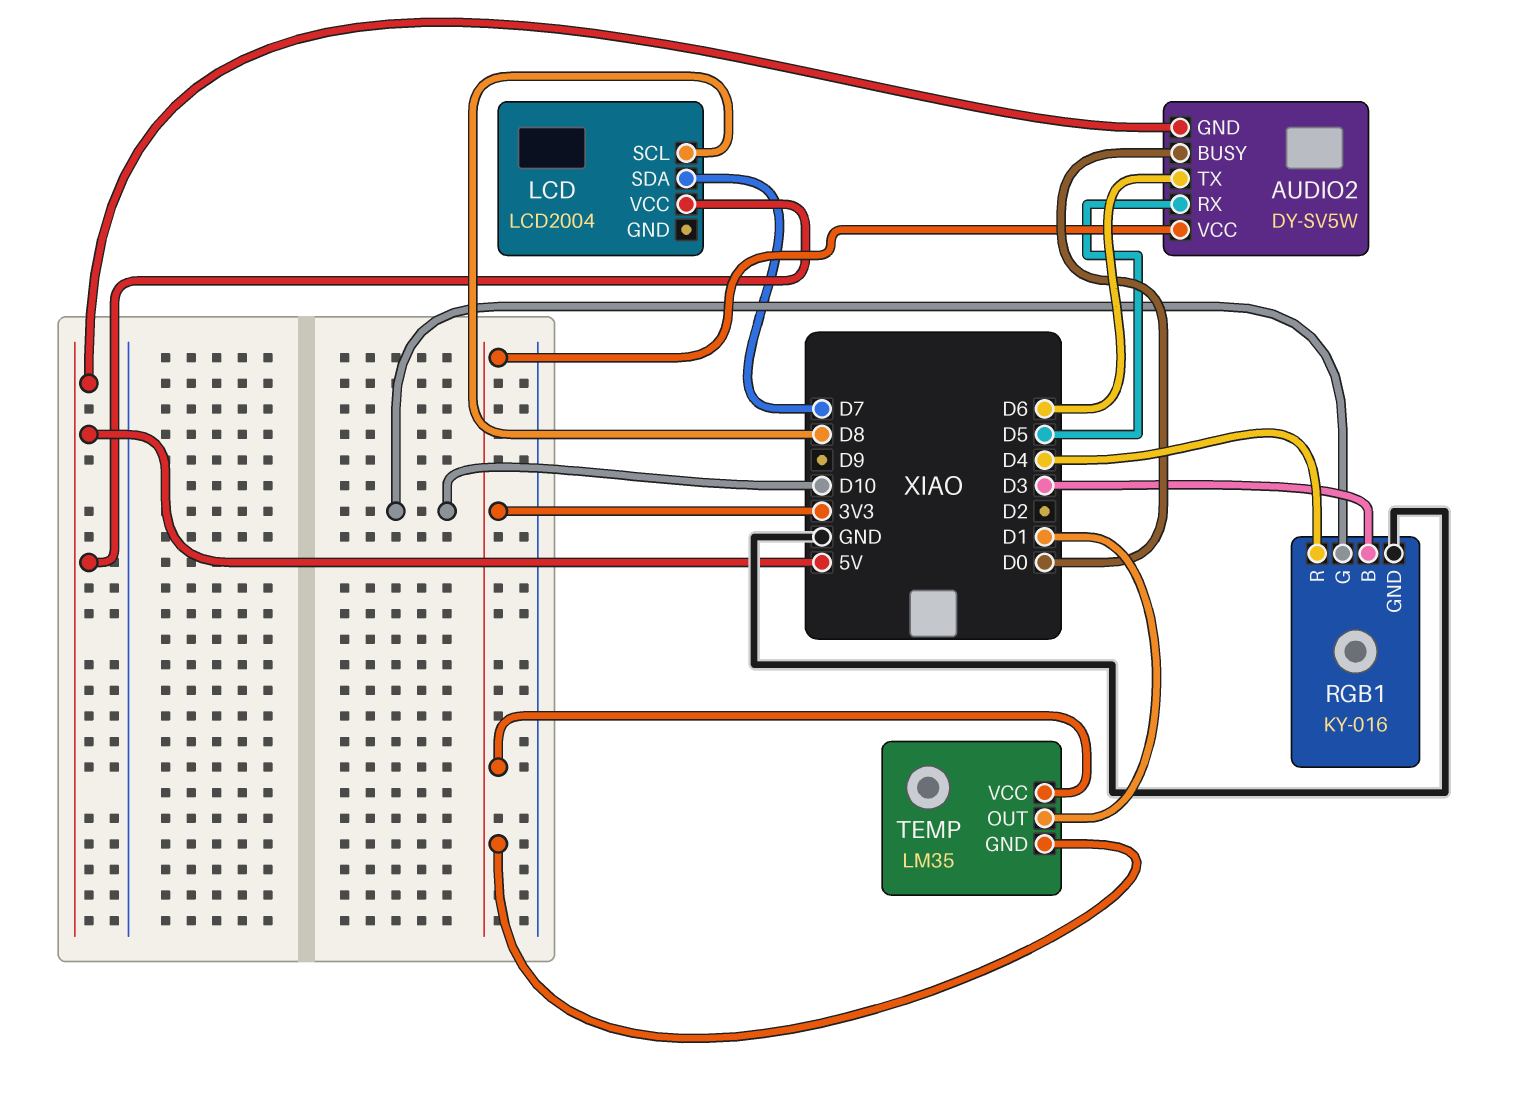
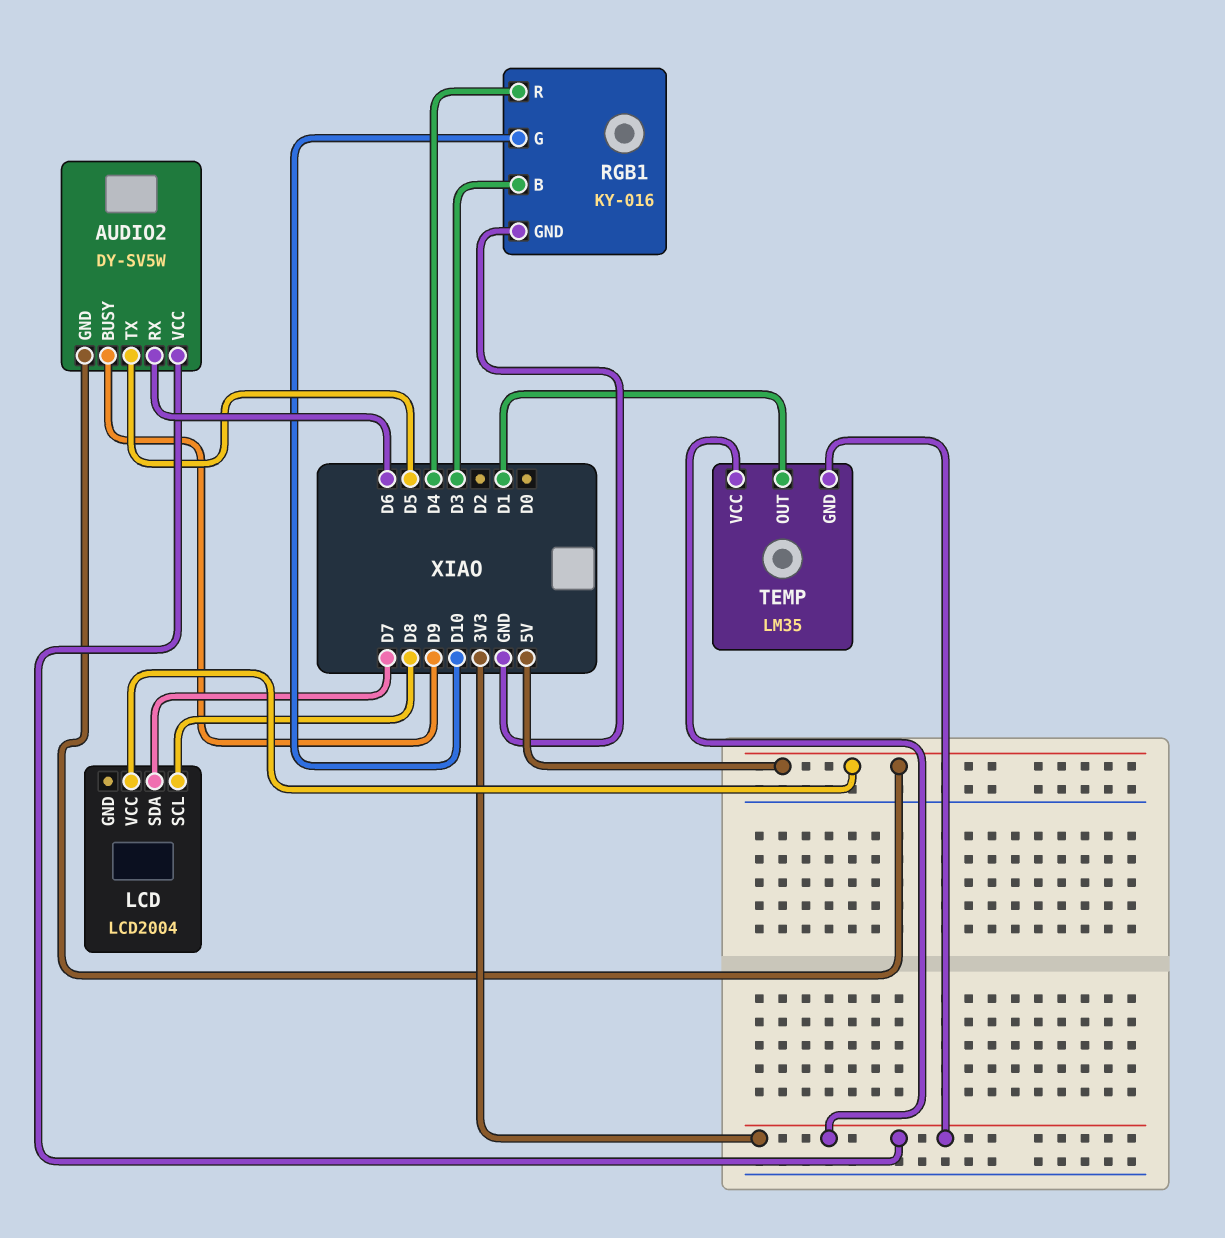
AUDIO2 pin BUSY: D0 -> D9
AUDIO2 pin RX: D5 -> D6
AUDIO2 pin TX: D6 -> D5

